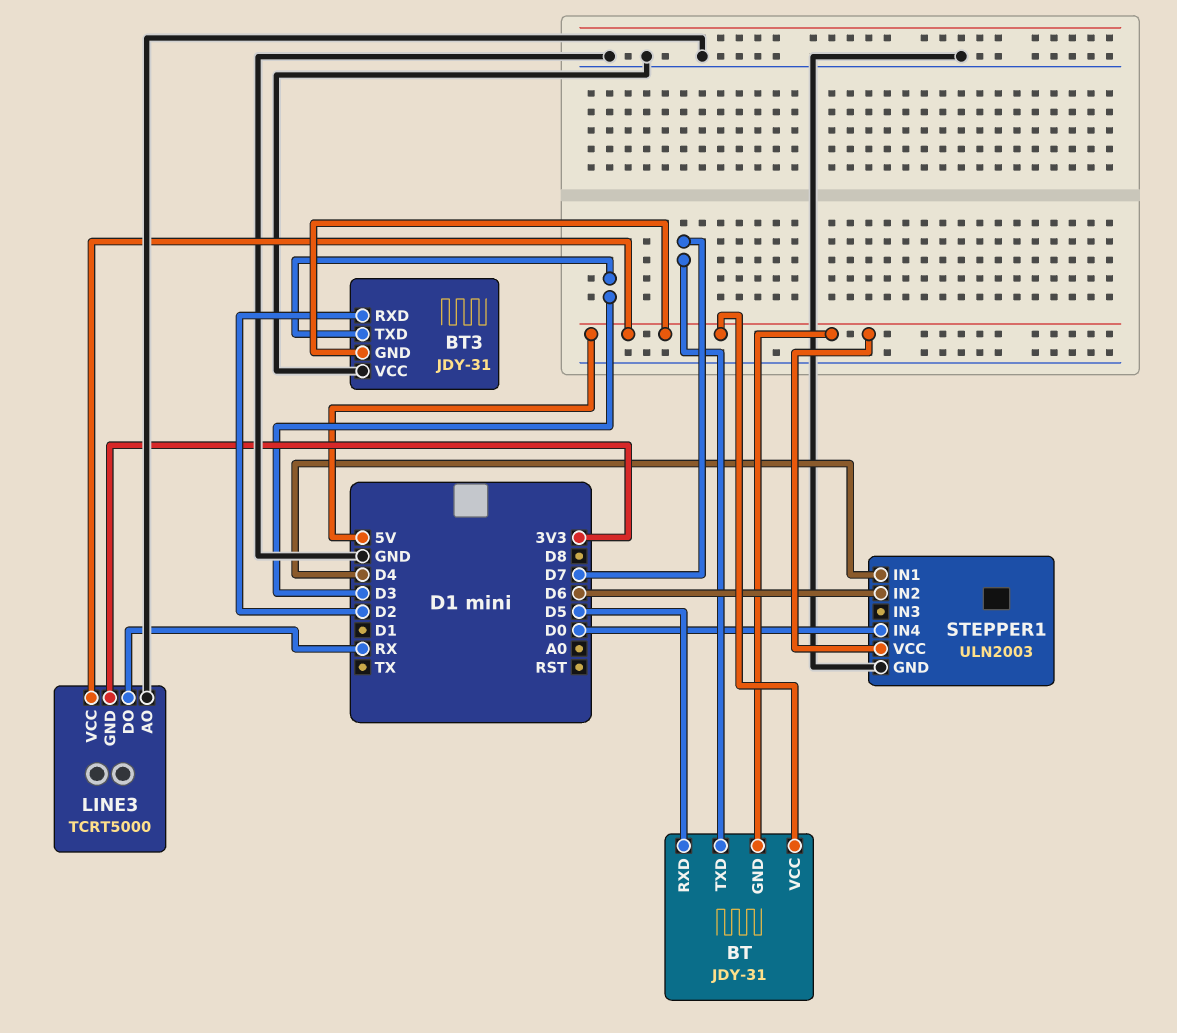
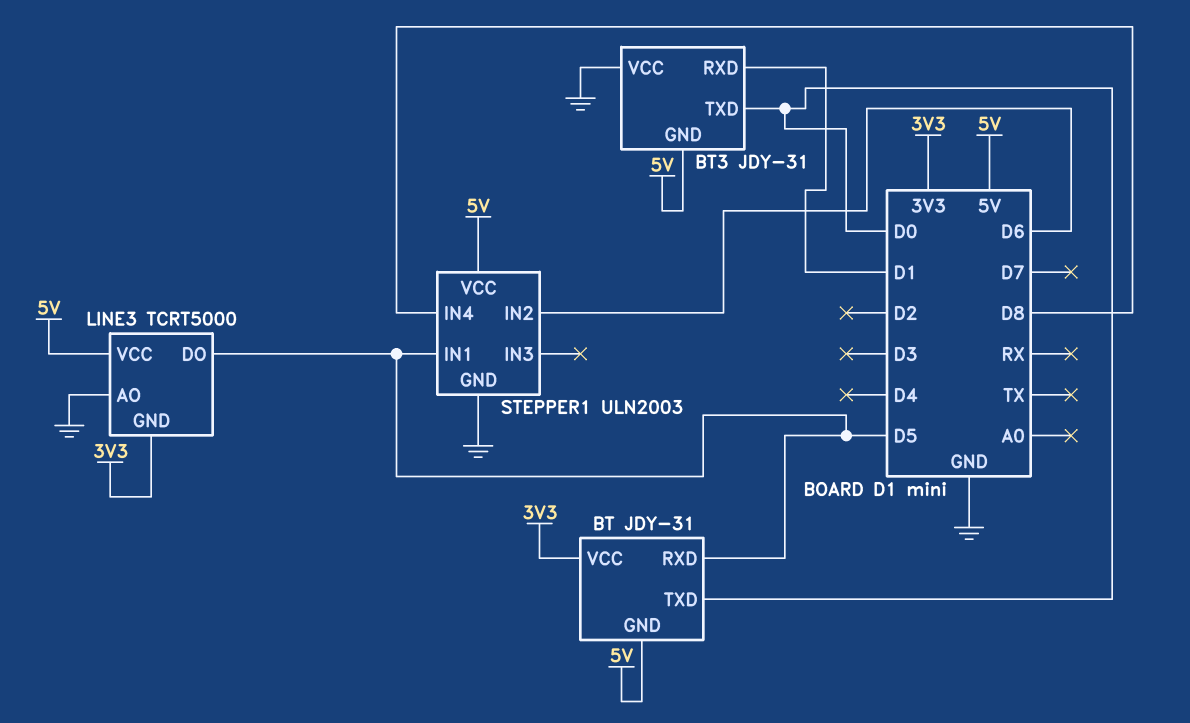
BT pin TXD: D7 -> D0
BT pin VCC: 5V -> 3V3
BT3 pin RXD: D2 -> D1
BT3 pin TXD: D3 -> D0
LINE3 pin DO: RX -> D5
STEPPER1 pin IN1: D4 -> D5
STEPPER1 pin IN4: D0 -> D8

